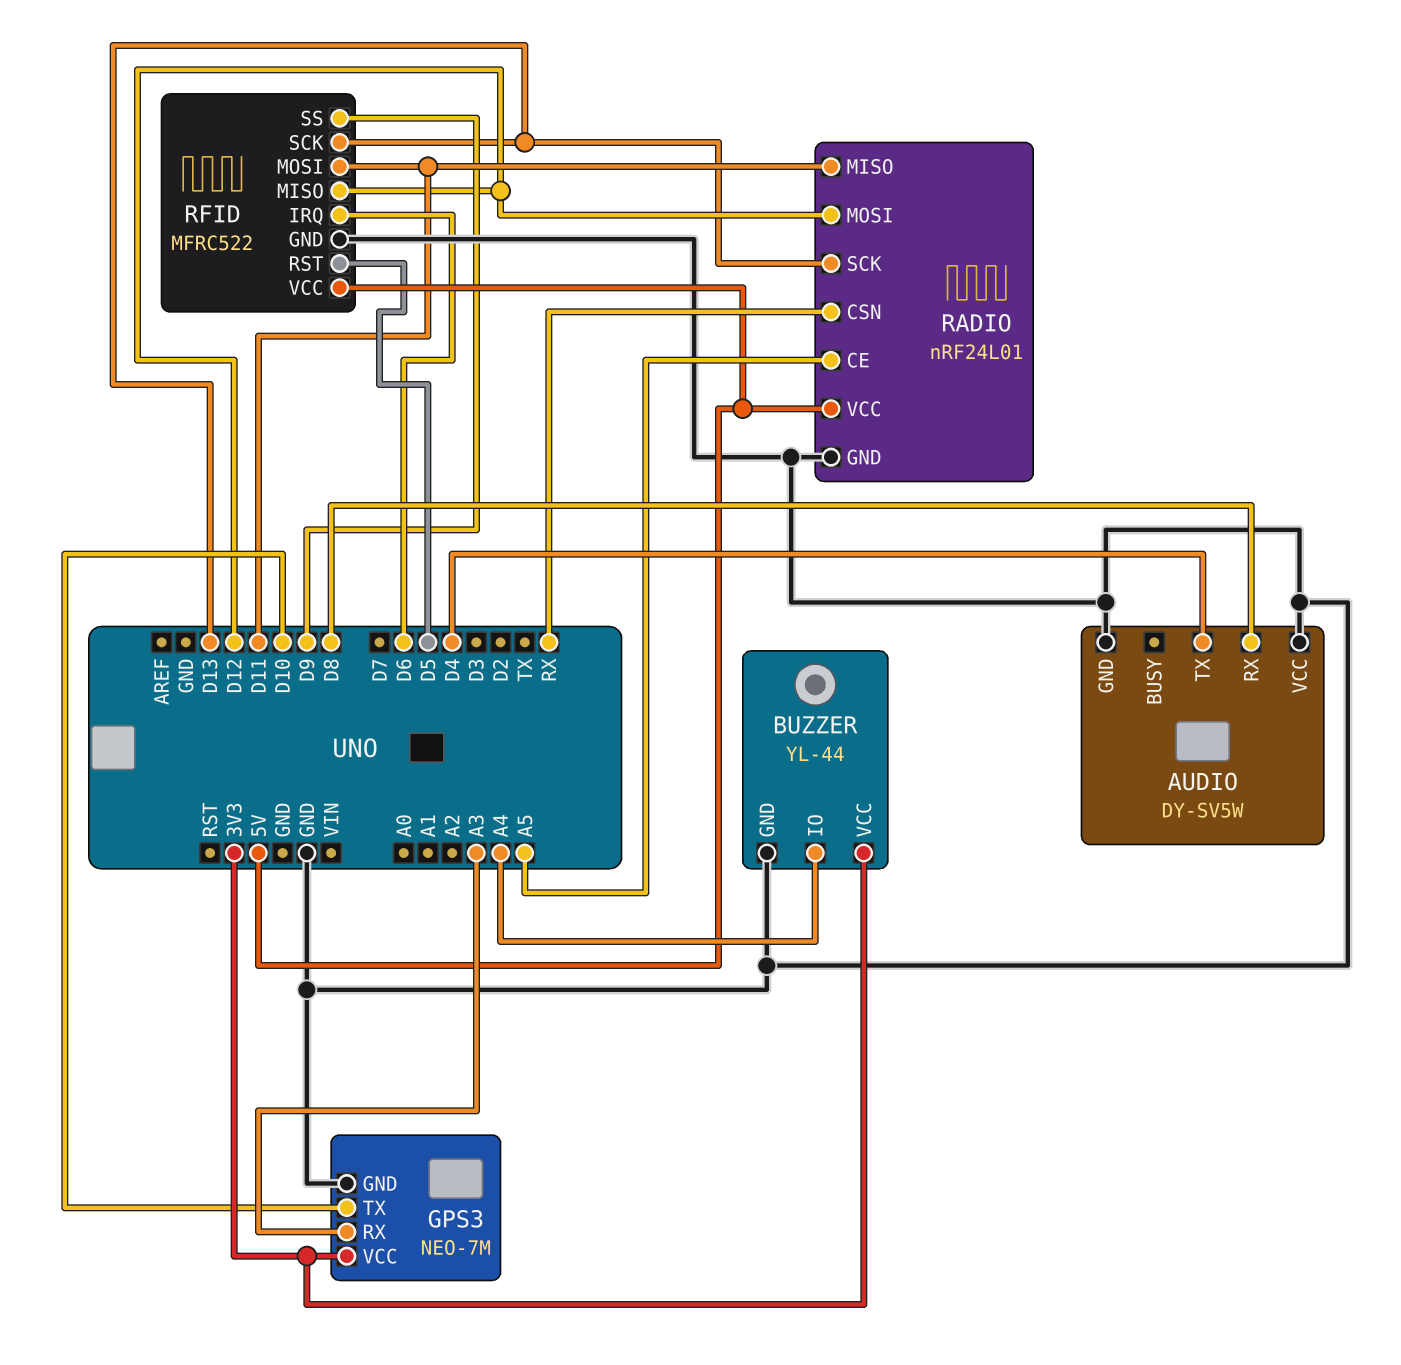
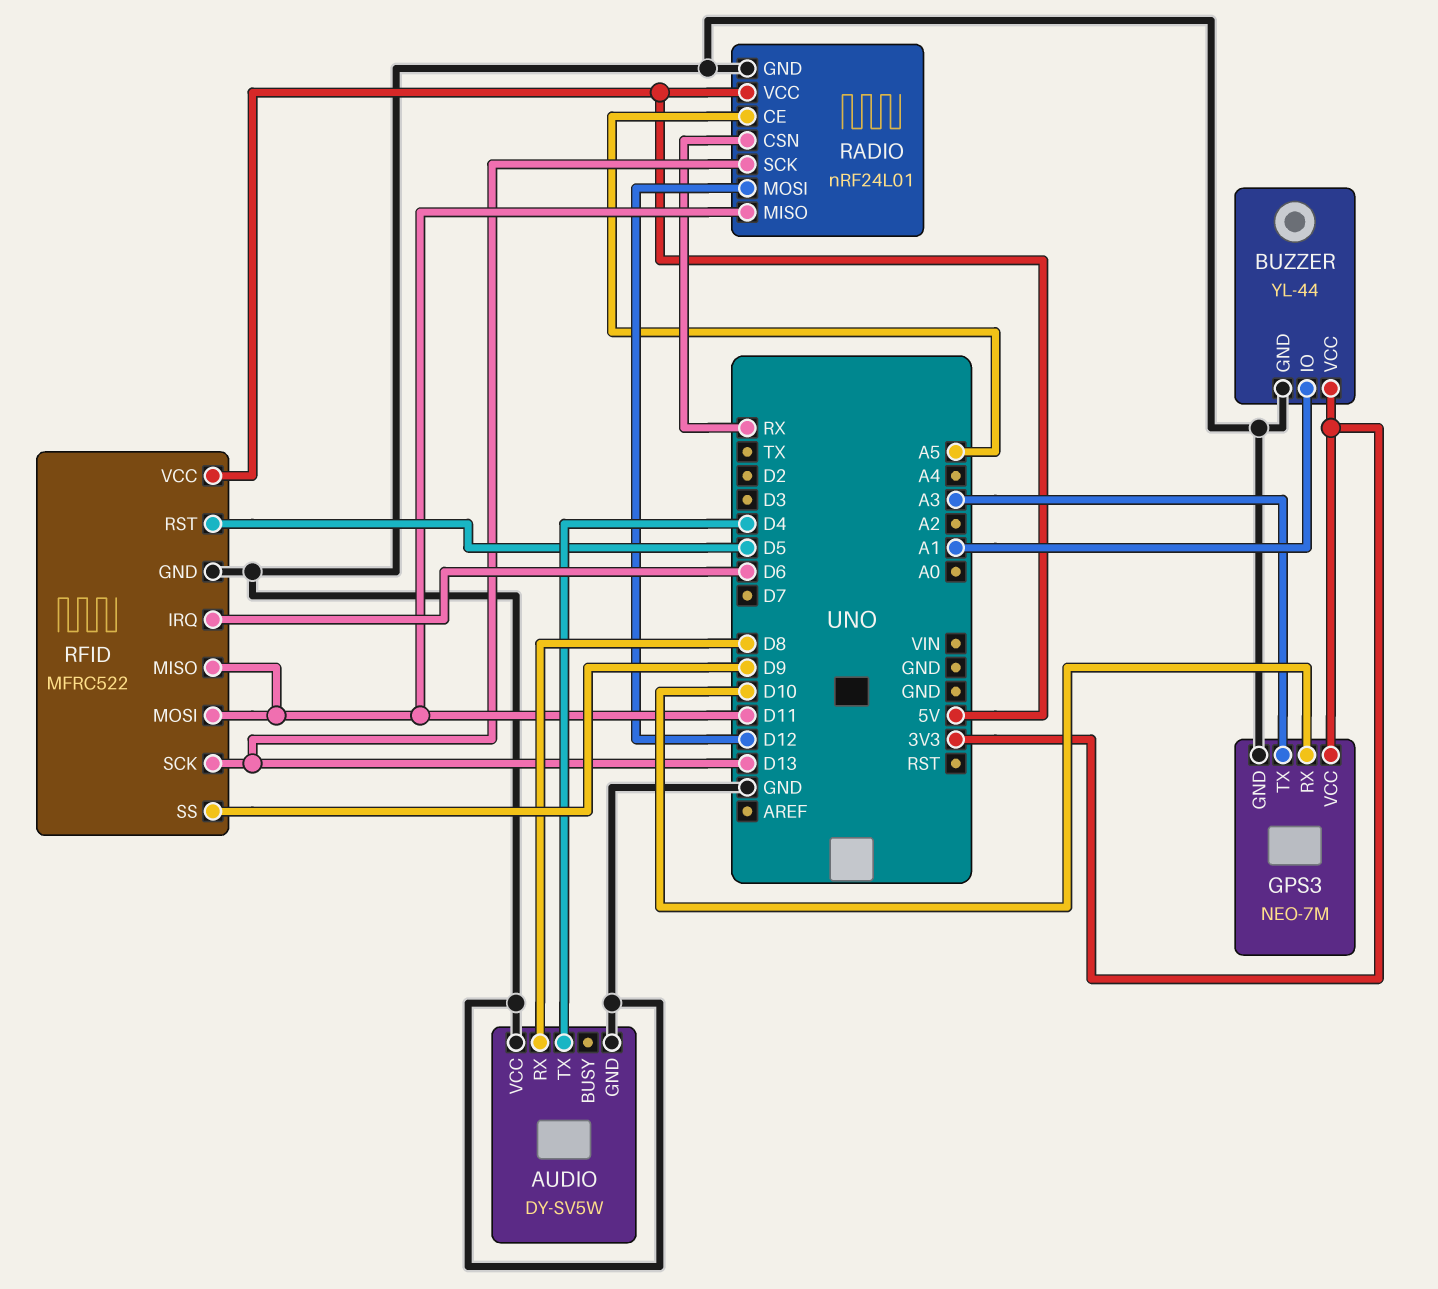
BUZZER pin IO: A4 -> A1
GPS3 pin RX: A3 -> D10
GPS3 pin TX: D10 -> A3
RFID pin MISO: D12 -> D11

